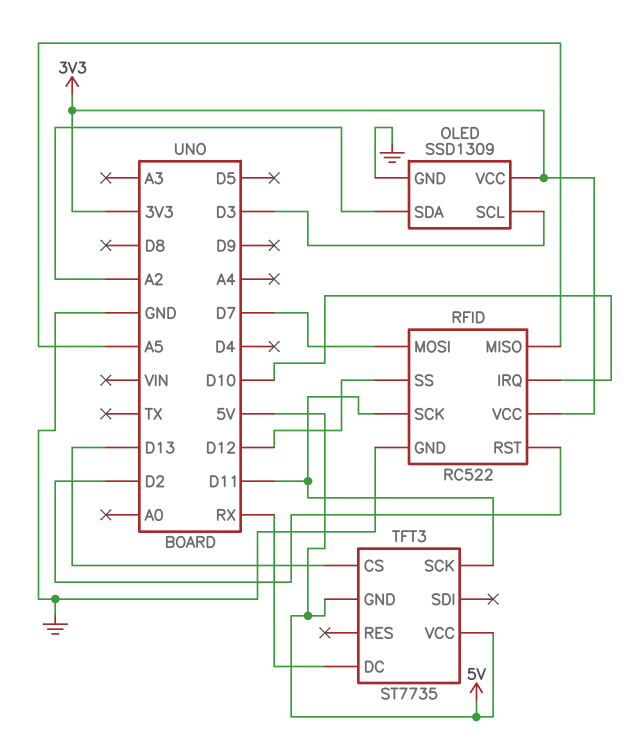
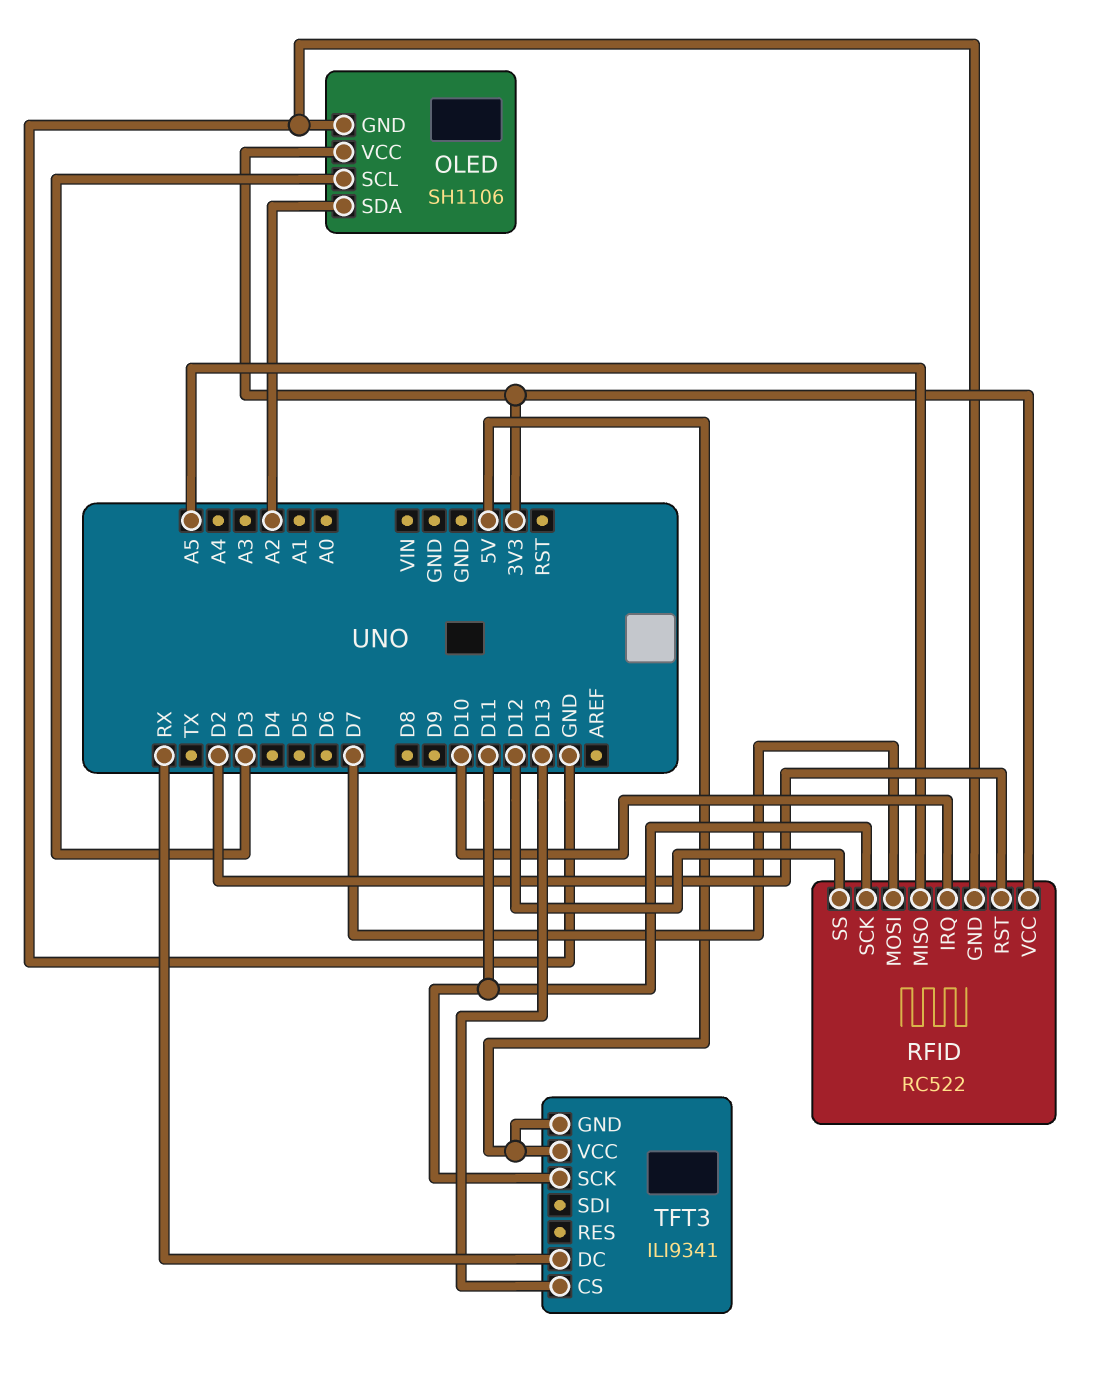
OLED: SSD1309 -> SH1106
TFT3: ST7735 -> ILI9341

